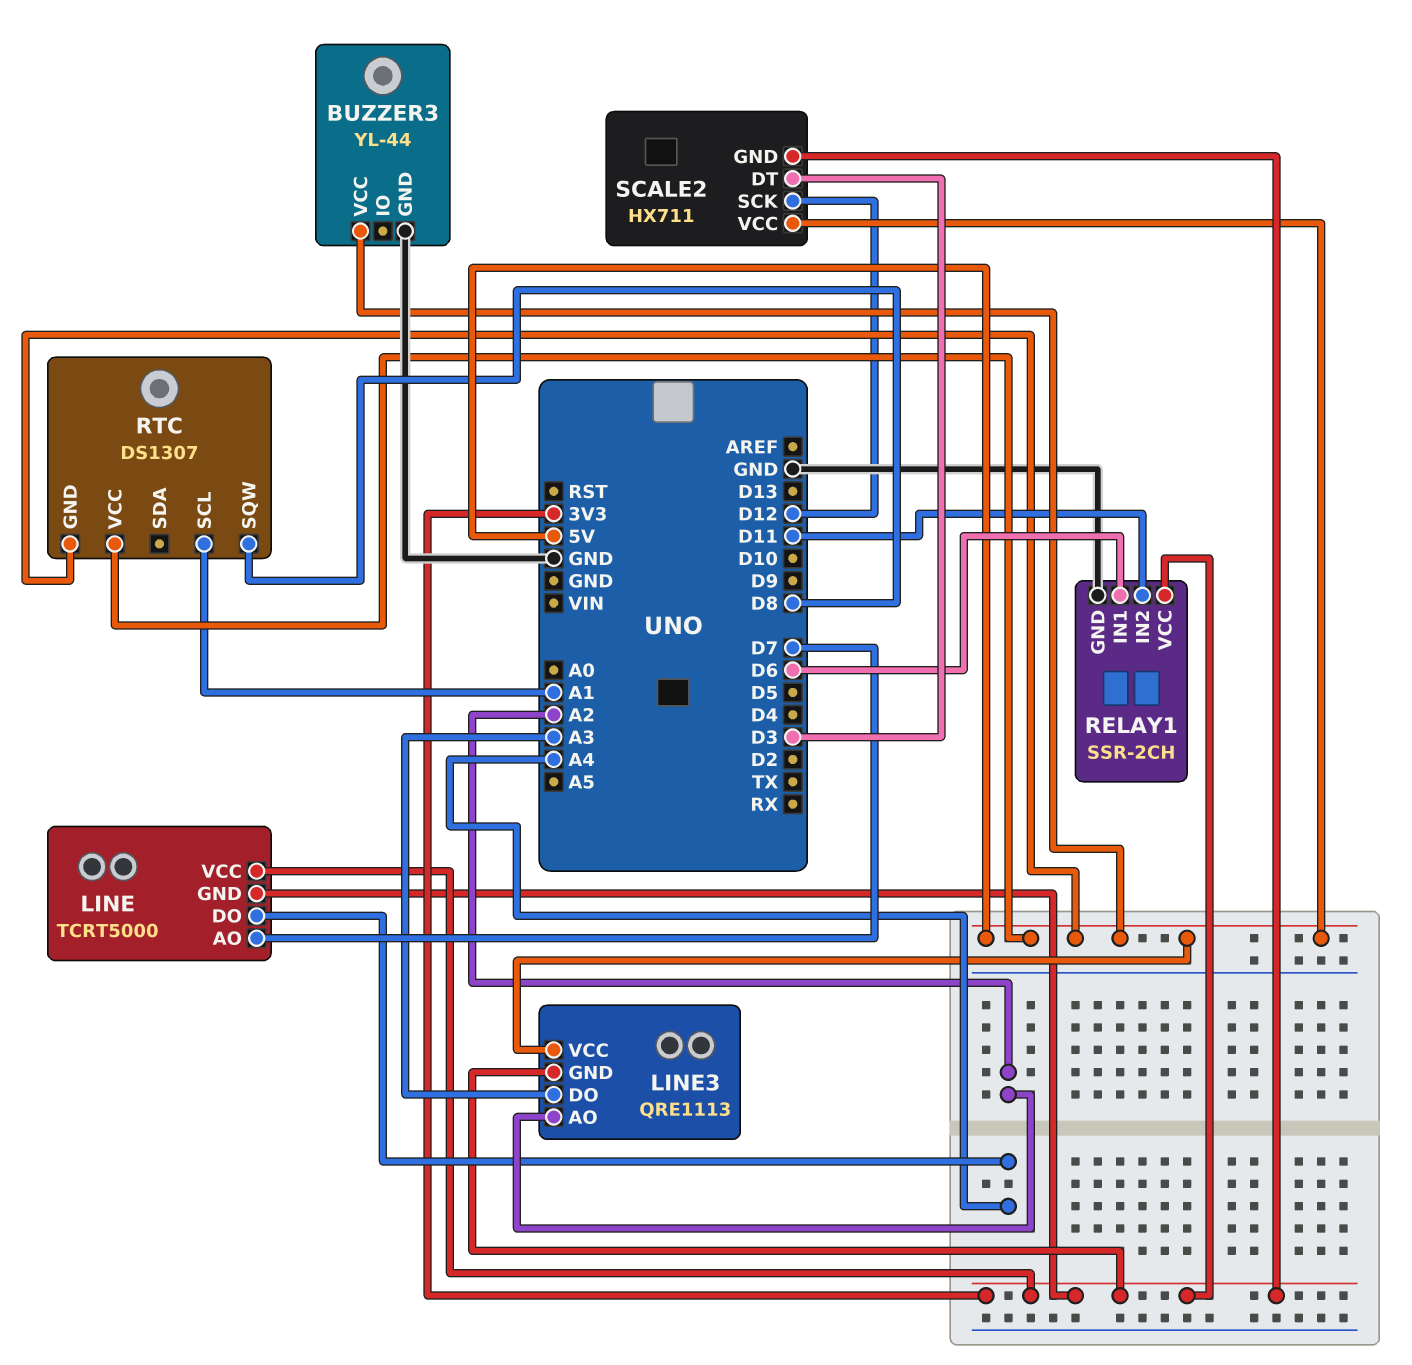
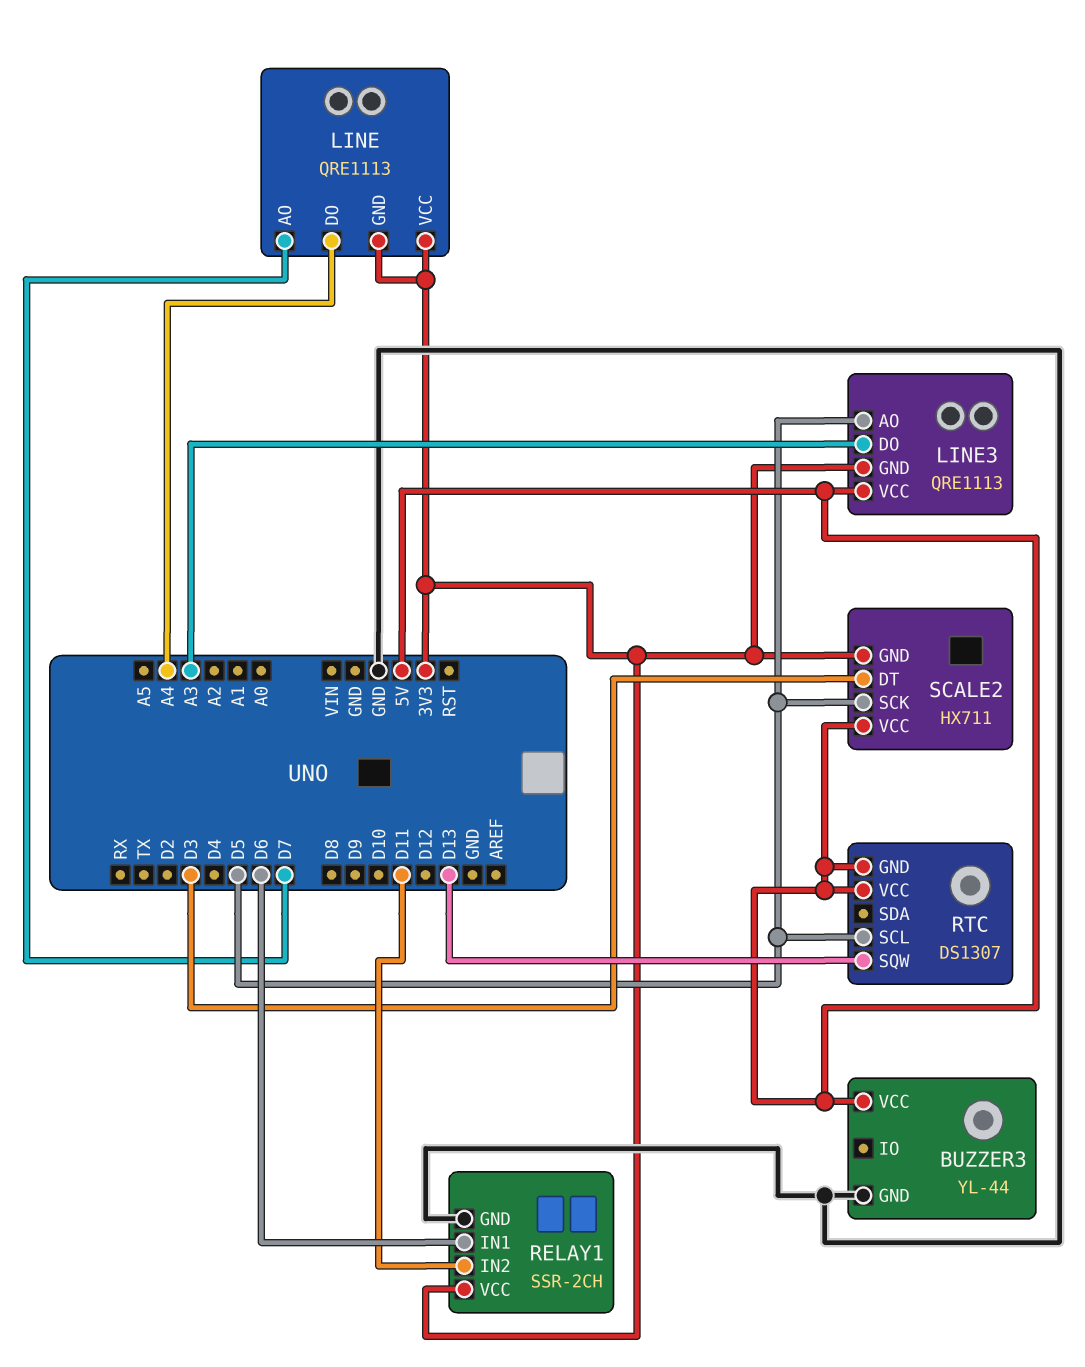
LINE: TCRT5000 -> QRE1113
LINE3 pin AO: A2 -> D5
RTC pin SCL: A1 -> D5
RTC pin SQW: D8 -> D13
SCALE2 pin SCK: D12 -> D5

